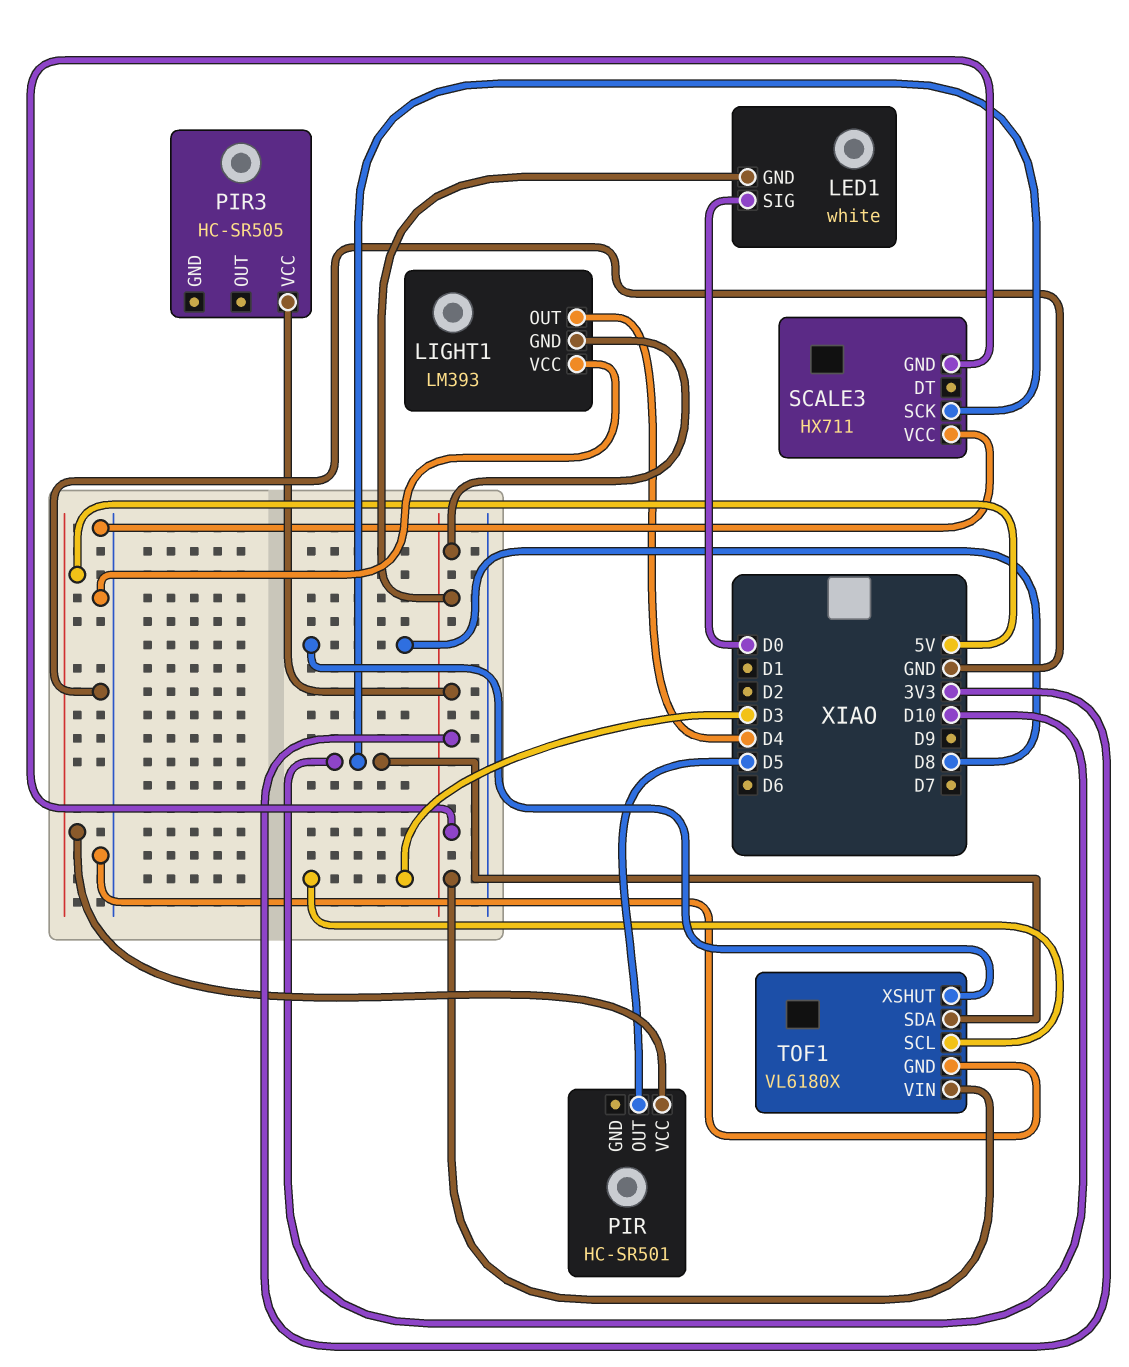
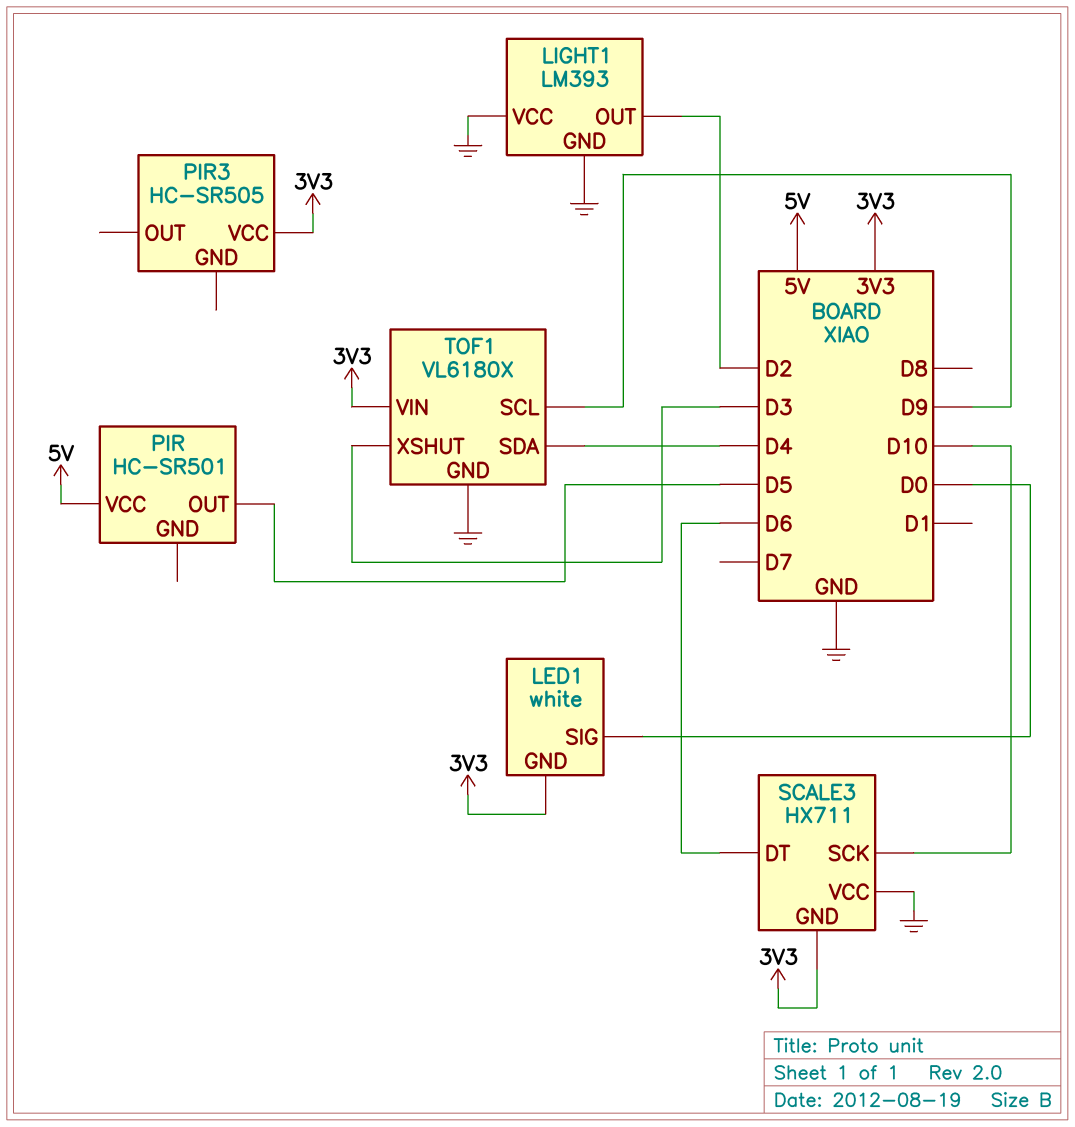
LIGHT1 pin GND: 3V3 -> GND
LIGHT1 pin OUT: D4 -> D2
SCALE3 pin DT: none -> D6
TOF1 pin SCL: D3 -> D9
TOF1 pin SDA: D10 -> D4
TOF1 pin XSHUT: D8 -> D3

